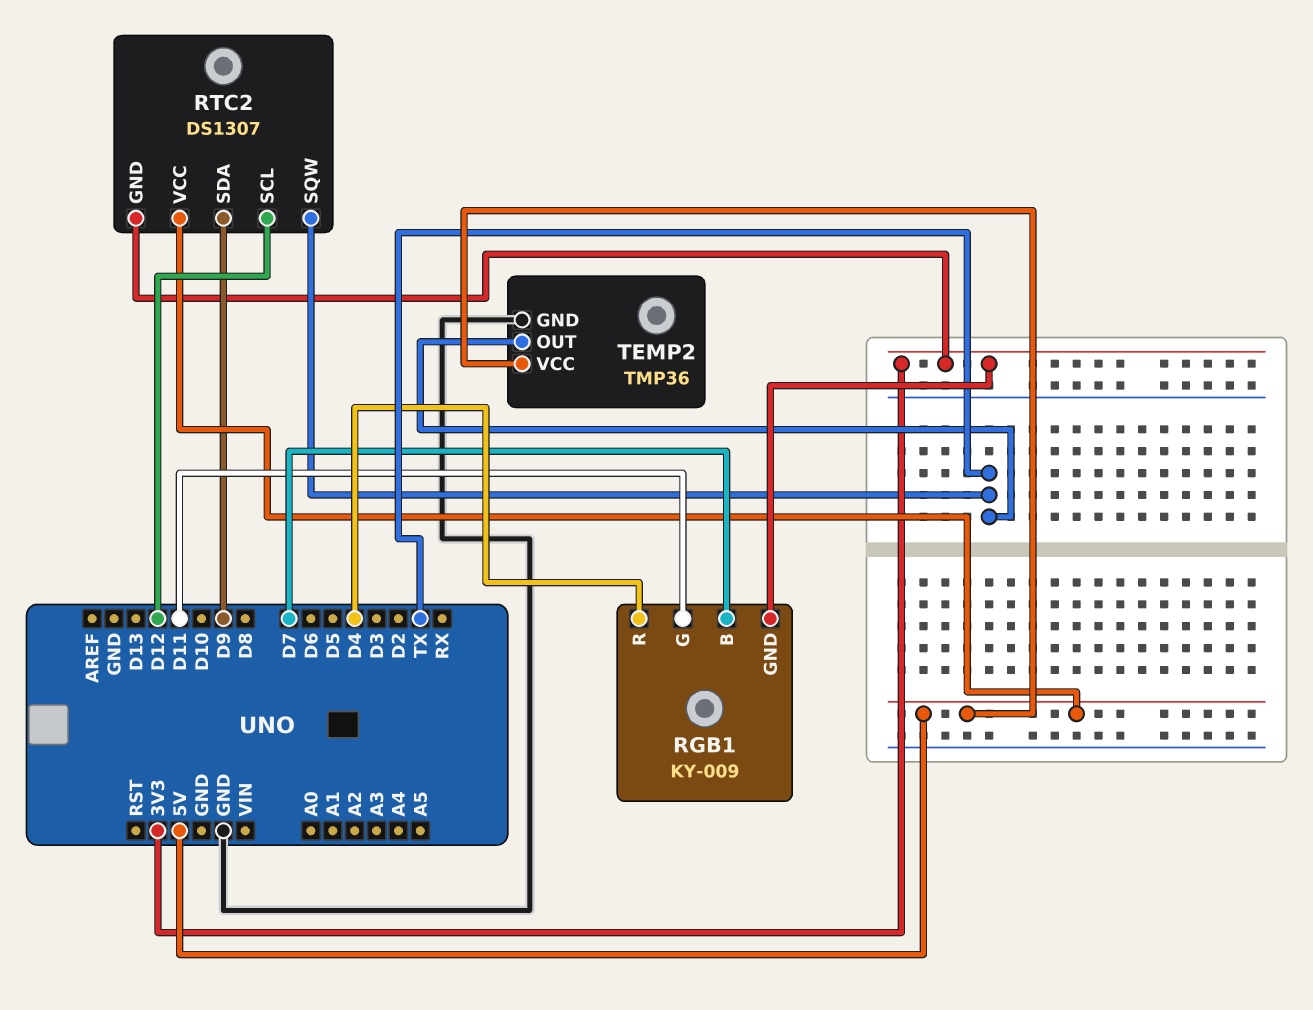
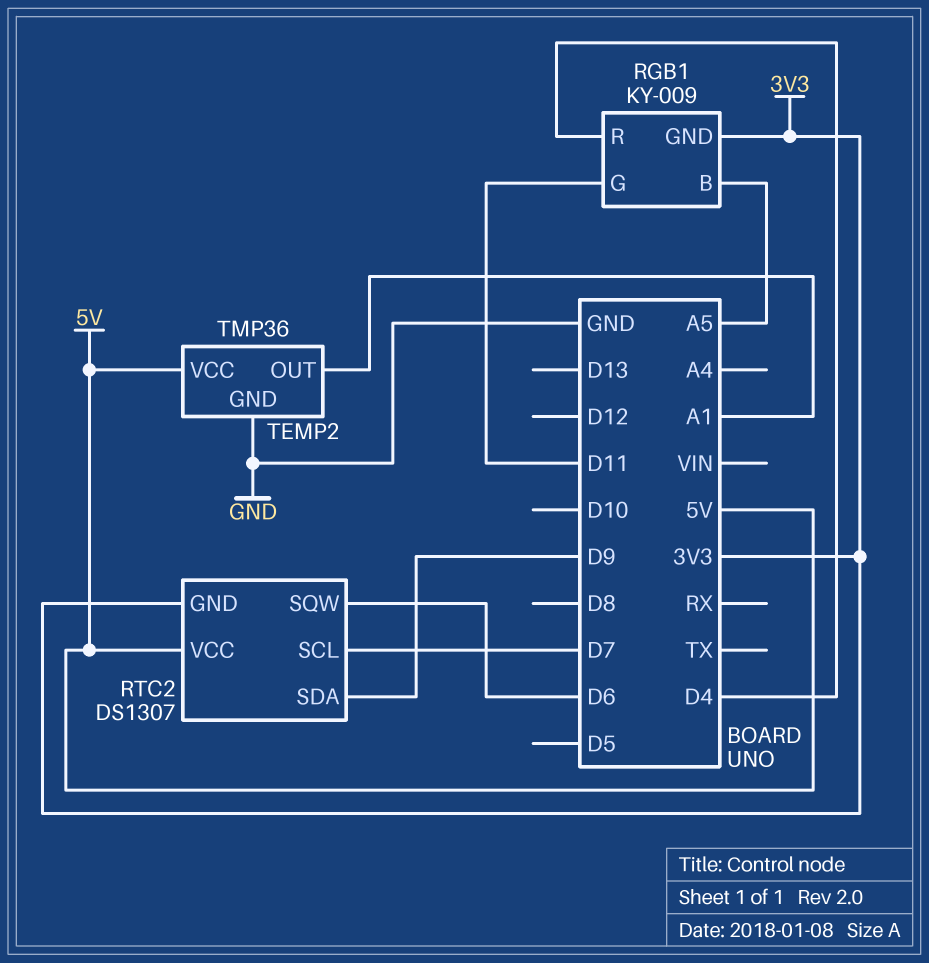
RGB1 pin B: D7 -> A5
RTC2 pin SCL: D12 -> D7
RTC2 pin SQW: TX -> D6
TEMP2 pin OUT: TX -> A1

